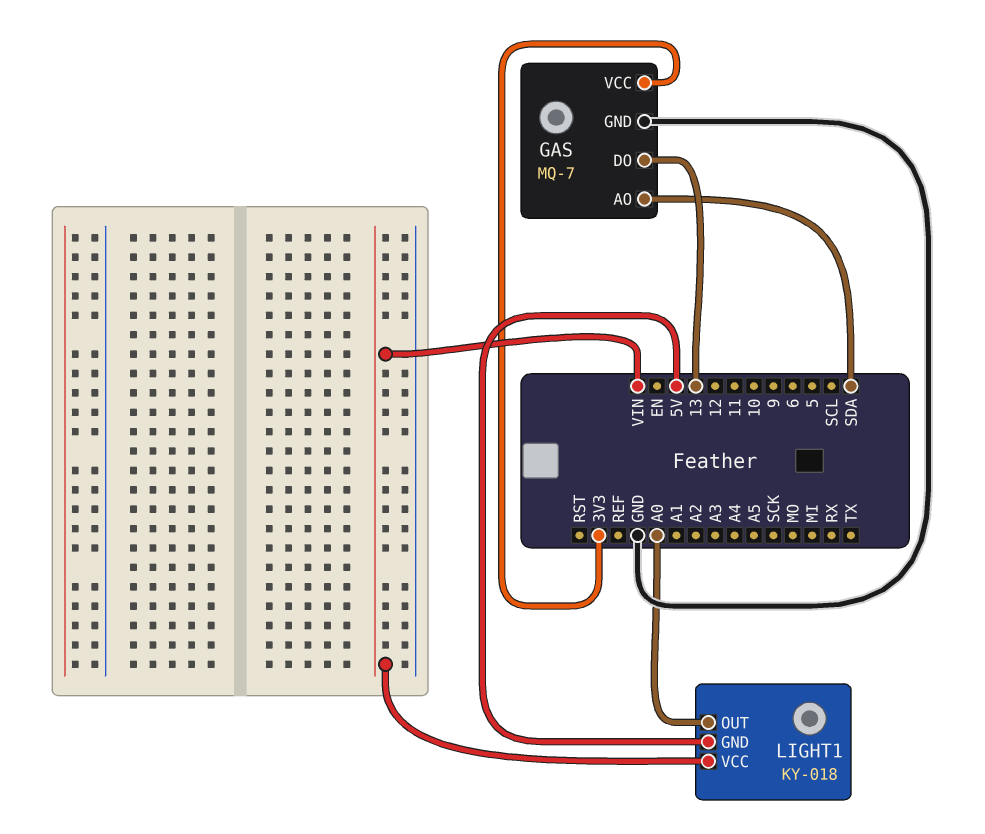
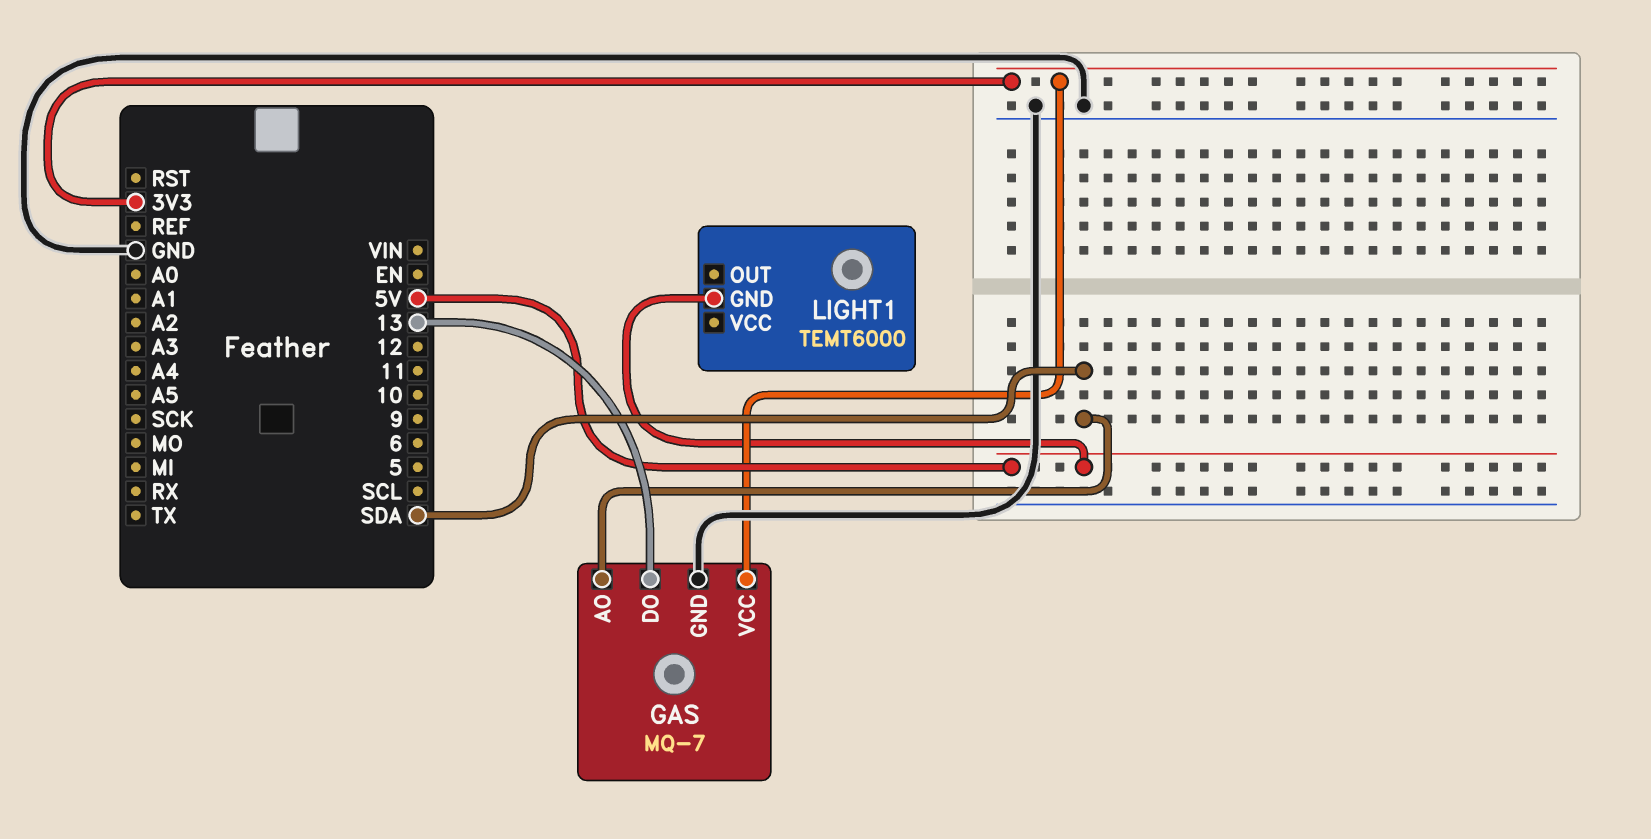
LIGHT1: KY-018 -> TEMT6000
LIGHT1 pin OUT: A0 -> none
LIGHT1 pin VCC: VIN -> none

